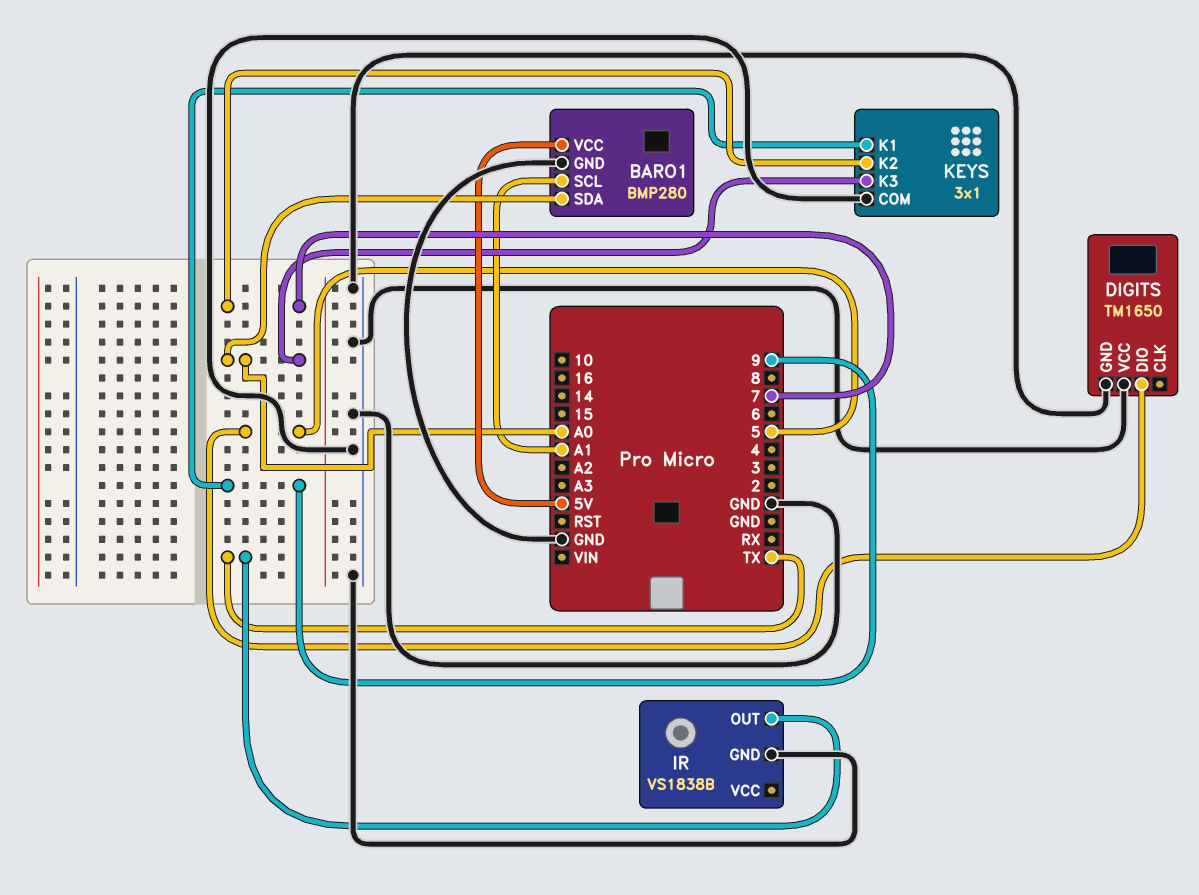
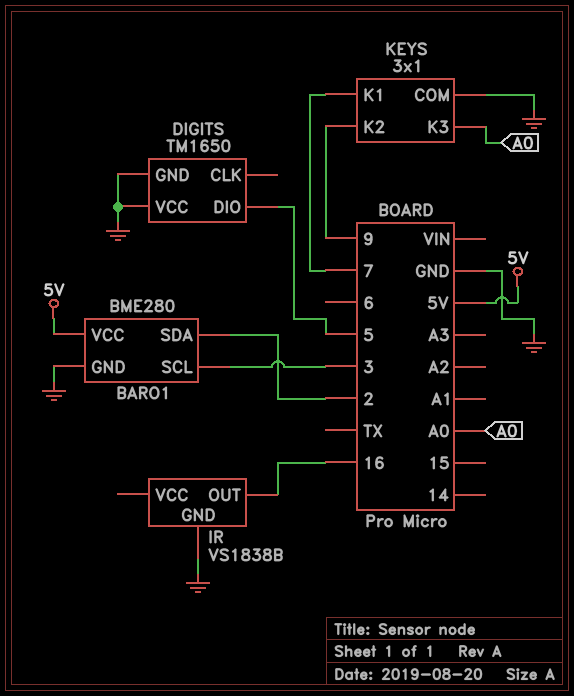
BARO1: BMP280 -> BME280
BARO1 pin SCL: A1 -> 3
BARO1 pin SDA: A0 -> 2
IR pin OUT: TX -> 16
KEYS pin K1: 9 -> 7
KEYS pin K2: 7 -> 9

